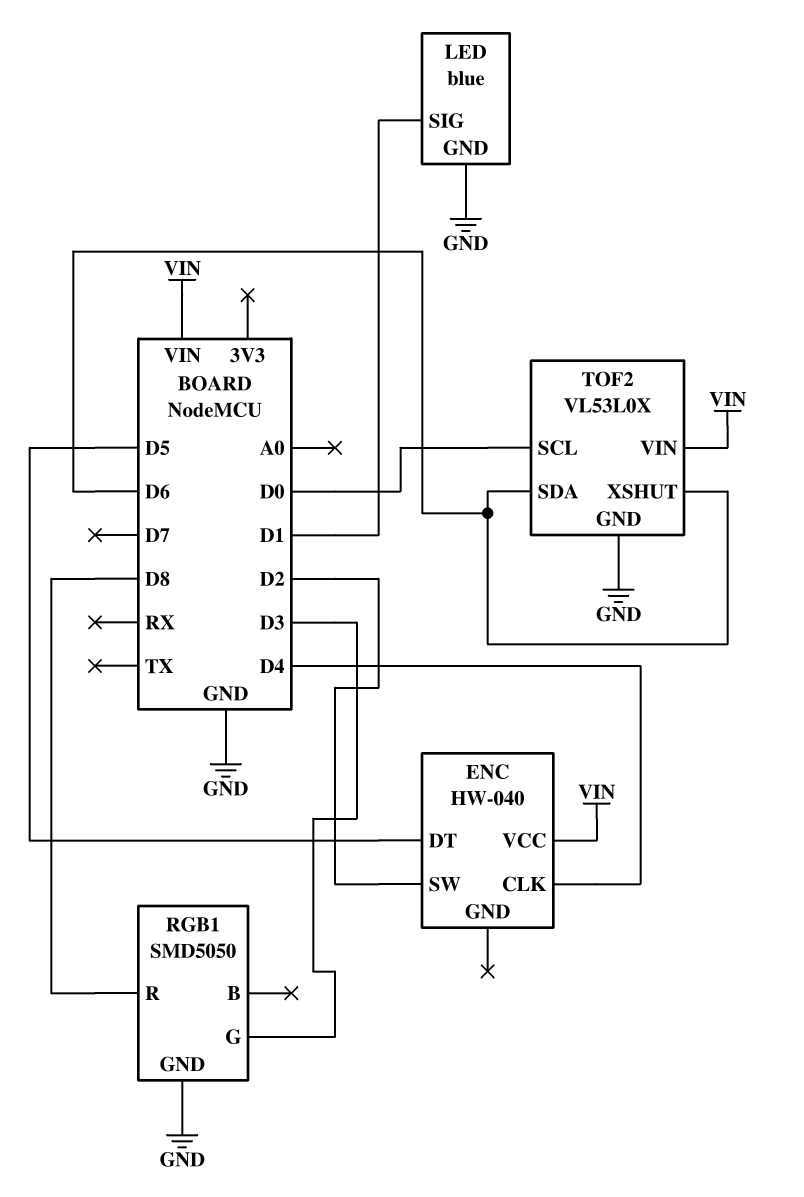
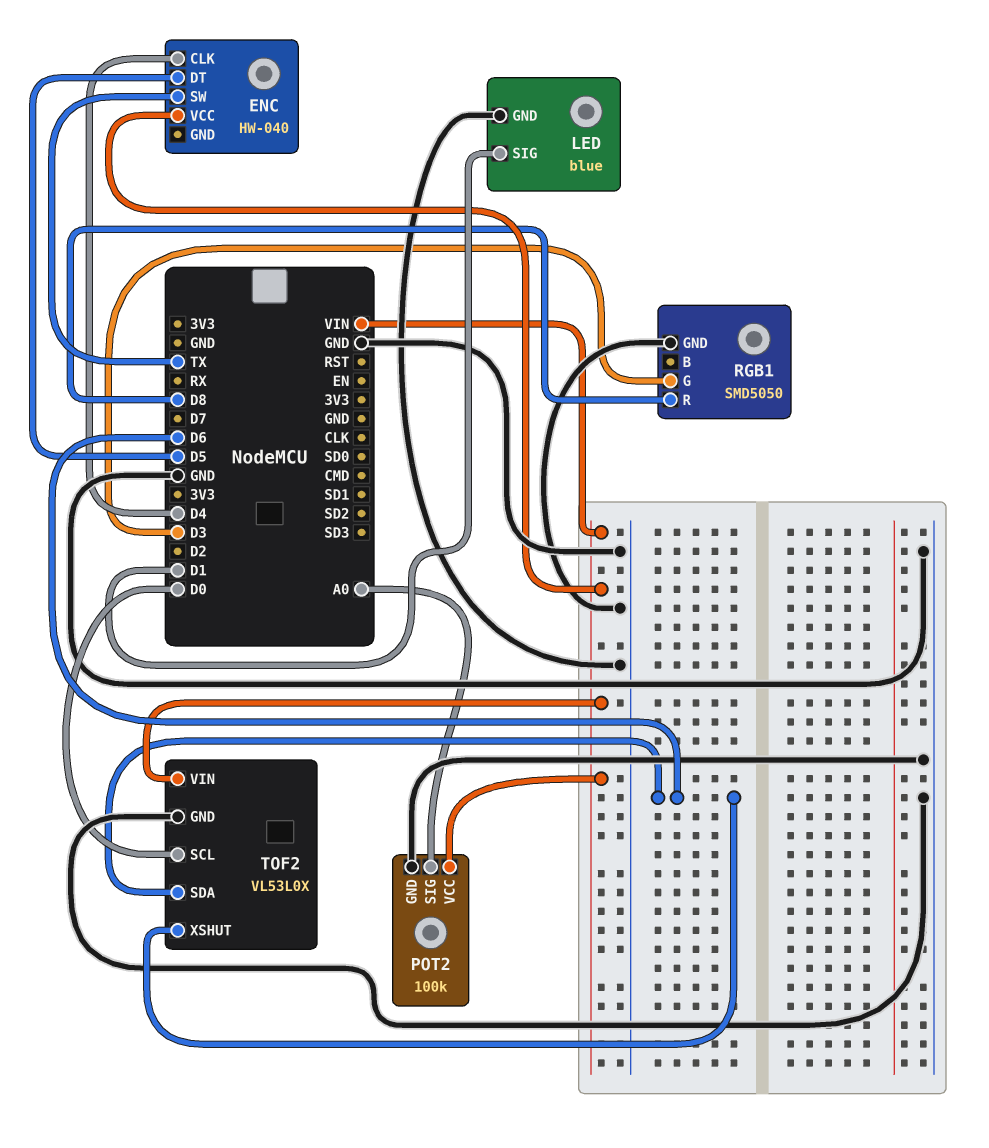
ENC pin SW: D2 -> TX
POT2: none -> 100k
POT2 pin GND: none -> GND
POT2 pin SIG: none -> A0
POT2 pin VCC: none -> VIN

